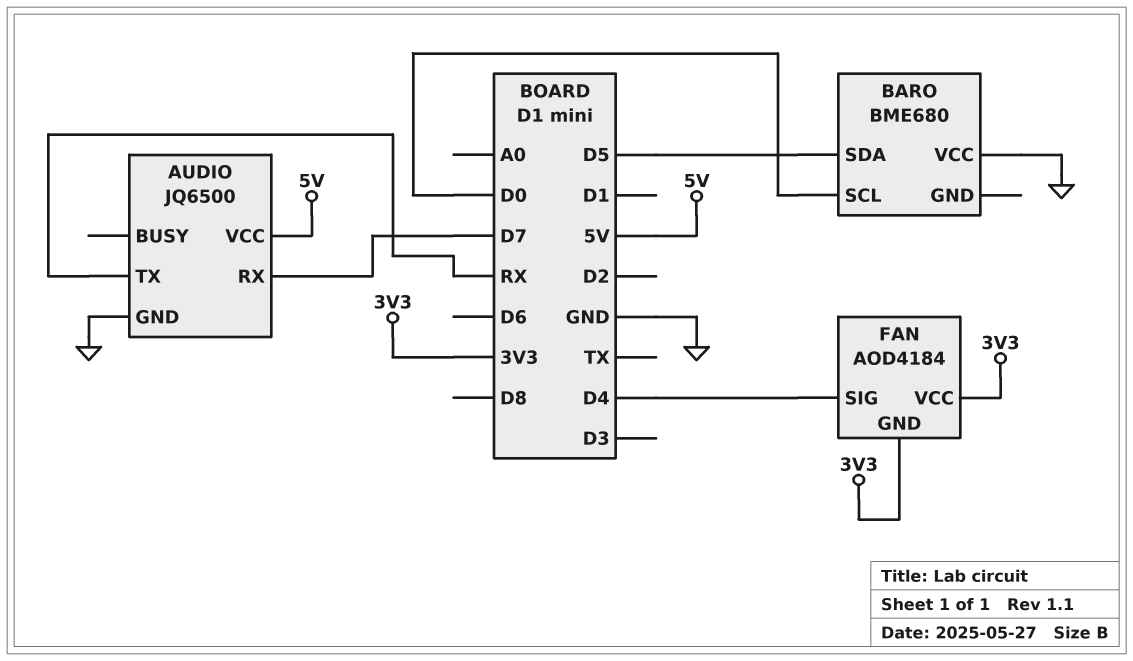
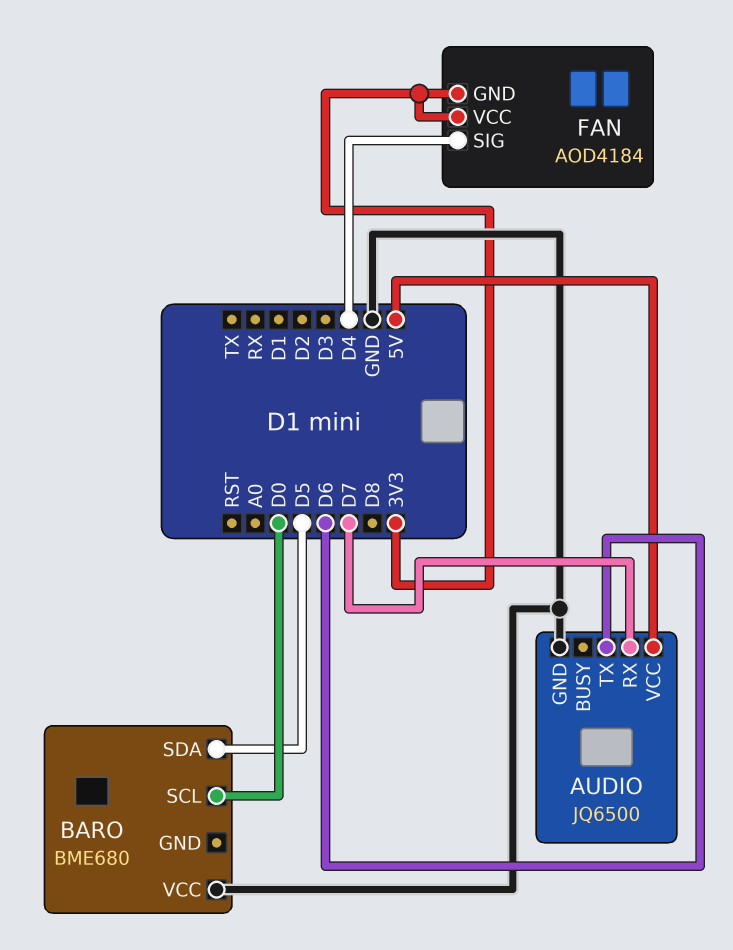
AUDIO pin TX: RX -> D6

